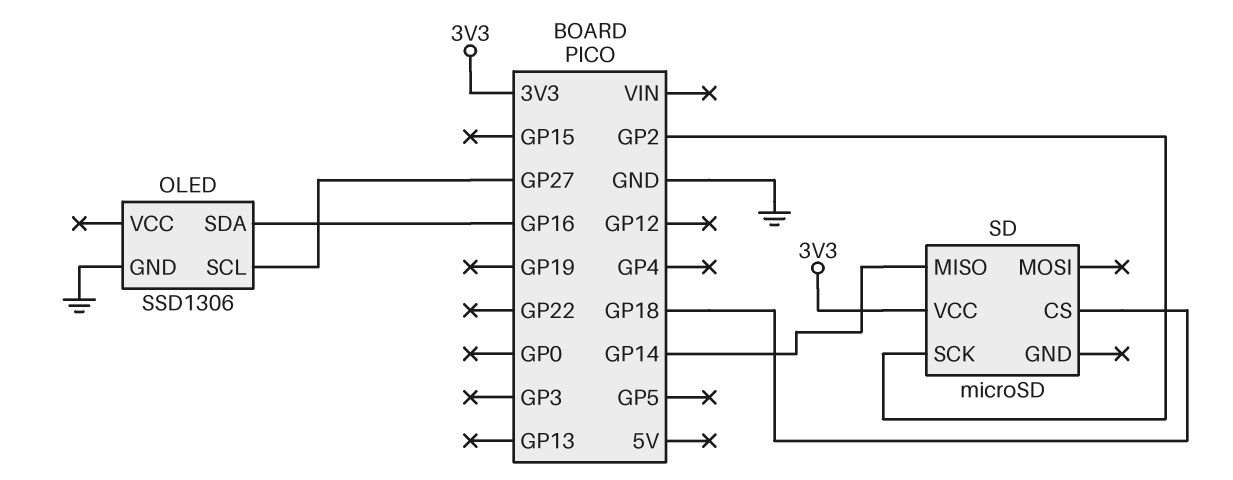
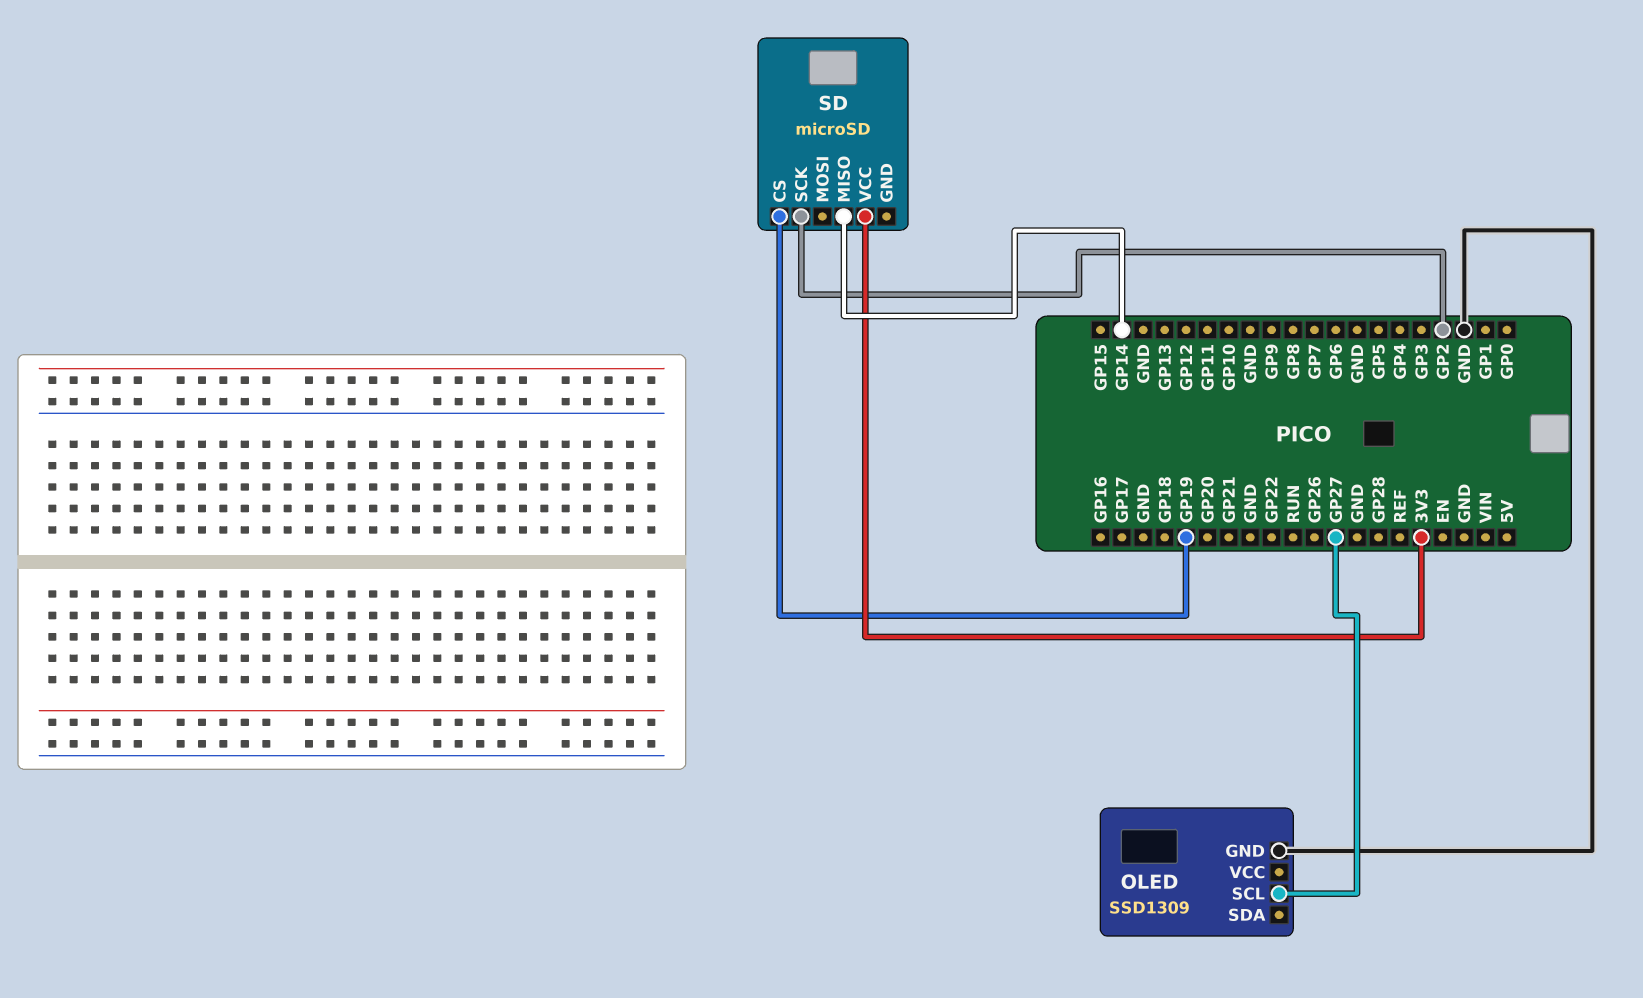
OLED: SSD1306 -> SSD1309
OLED pin SDA: GP16 -> none
SD pin CS: GP18 -> GP19

